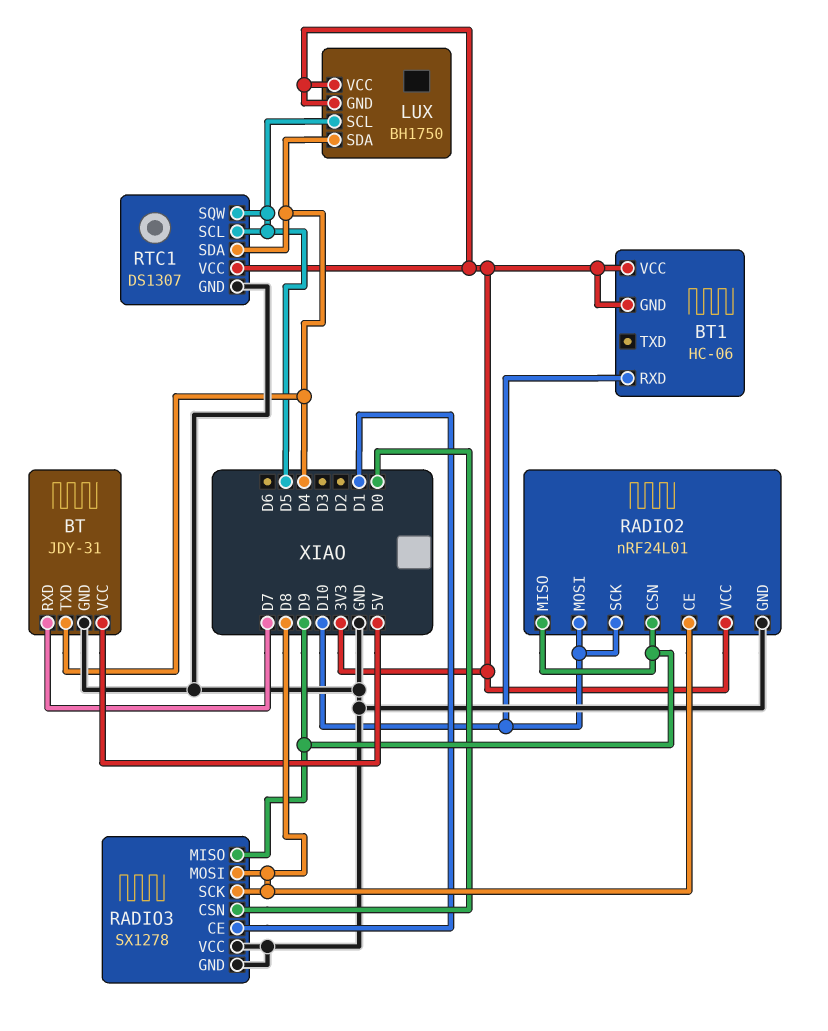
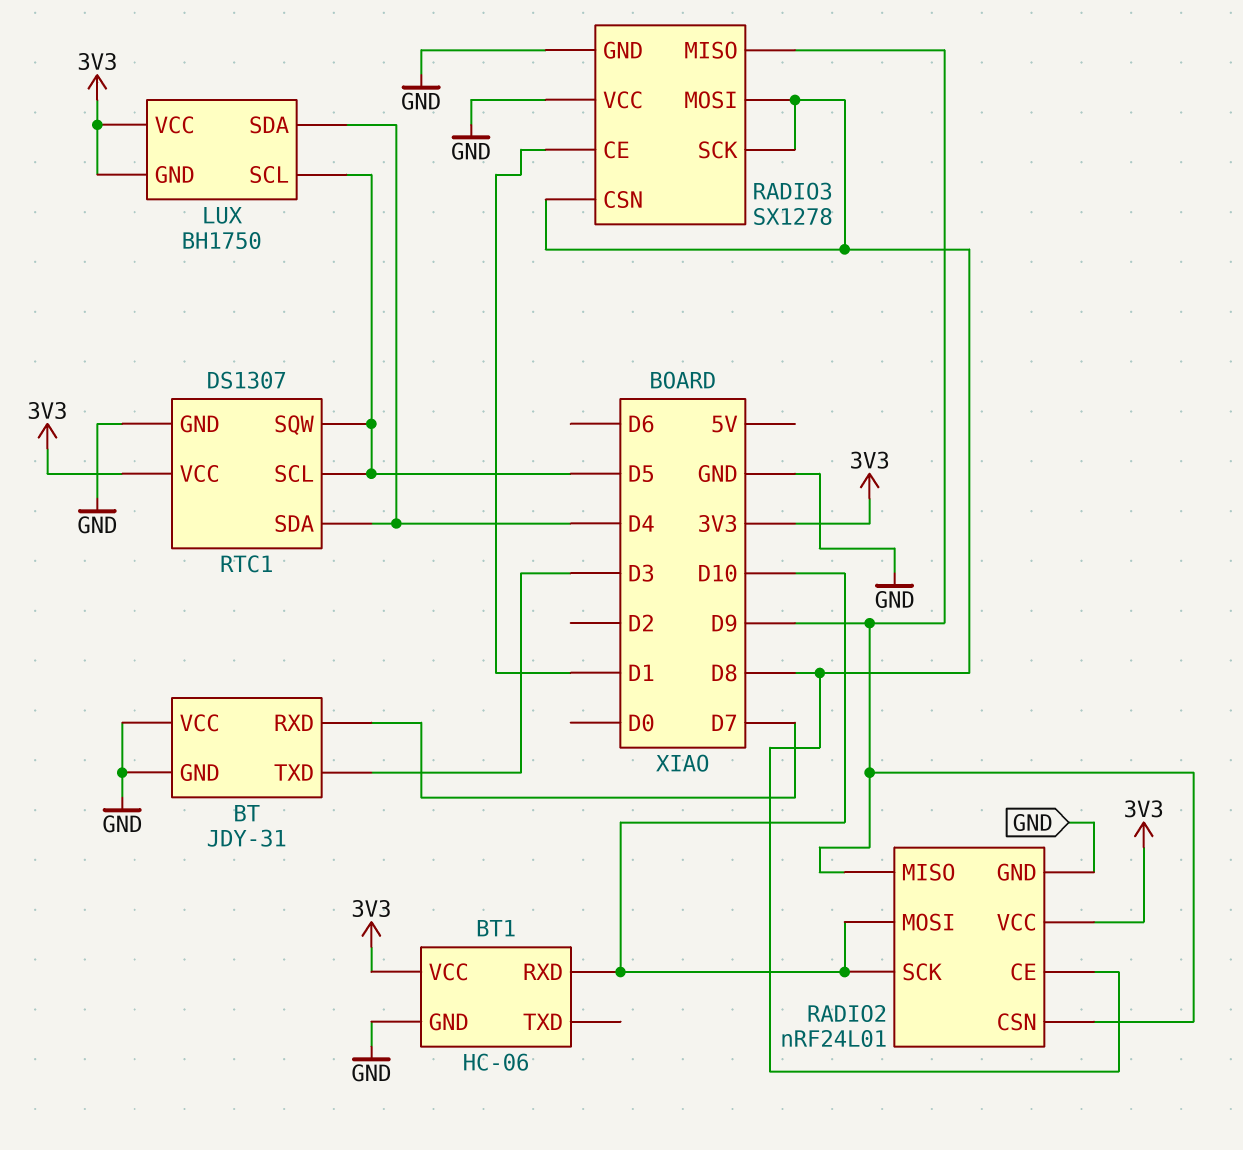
BT pin TXD: D4 -> D3
BT pin VCC: 5V -> GND
BT1 pin GND: 3V3 -> GND
RADIO3 pin CSN: D0 -> D8

